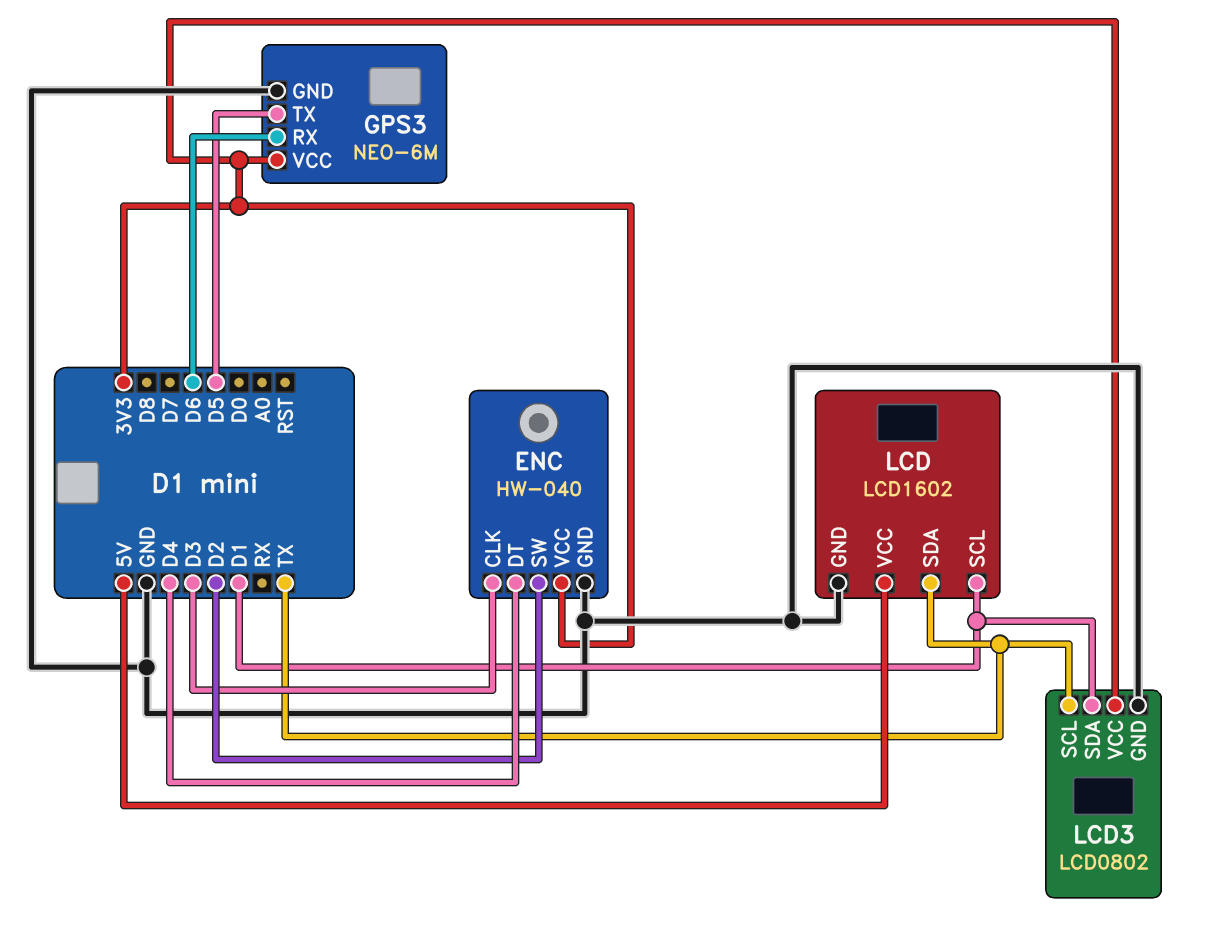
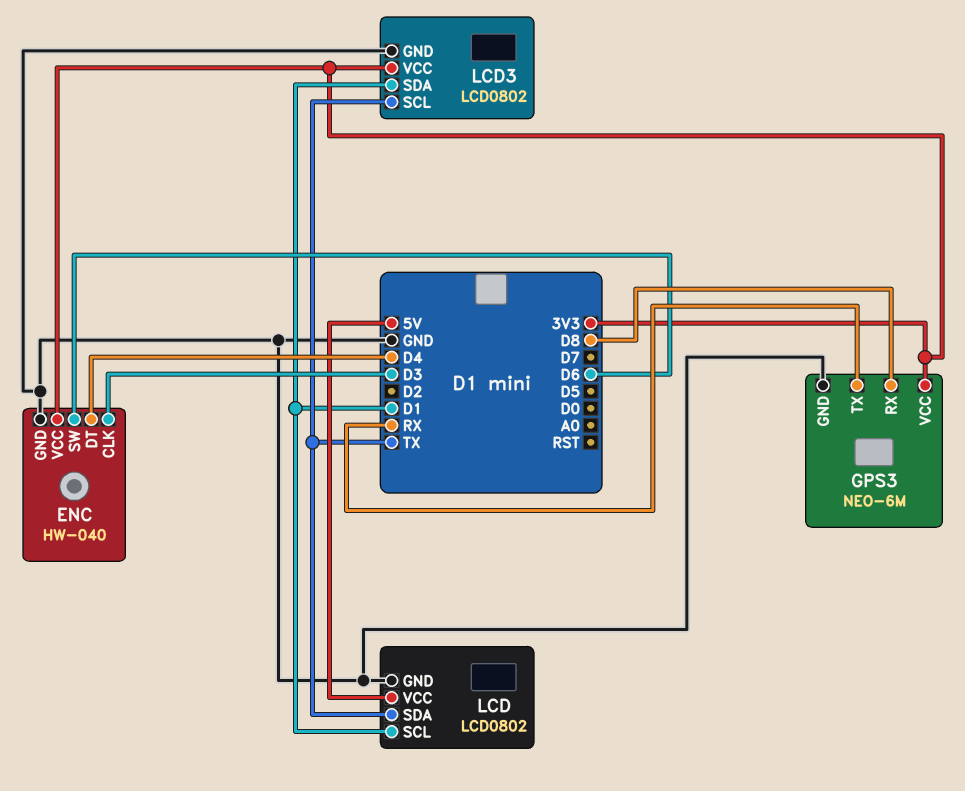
ENC pin SW: D2 -> D6
GPS3 pin RX: D6 -> D8
GPS3 pin TX: D5 -> RX
LCD: LCD1602 -> LCD0802

